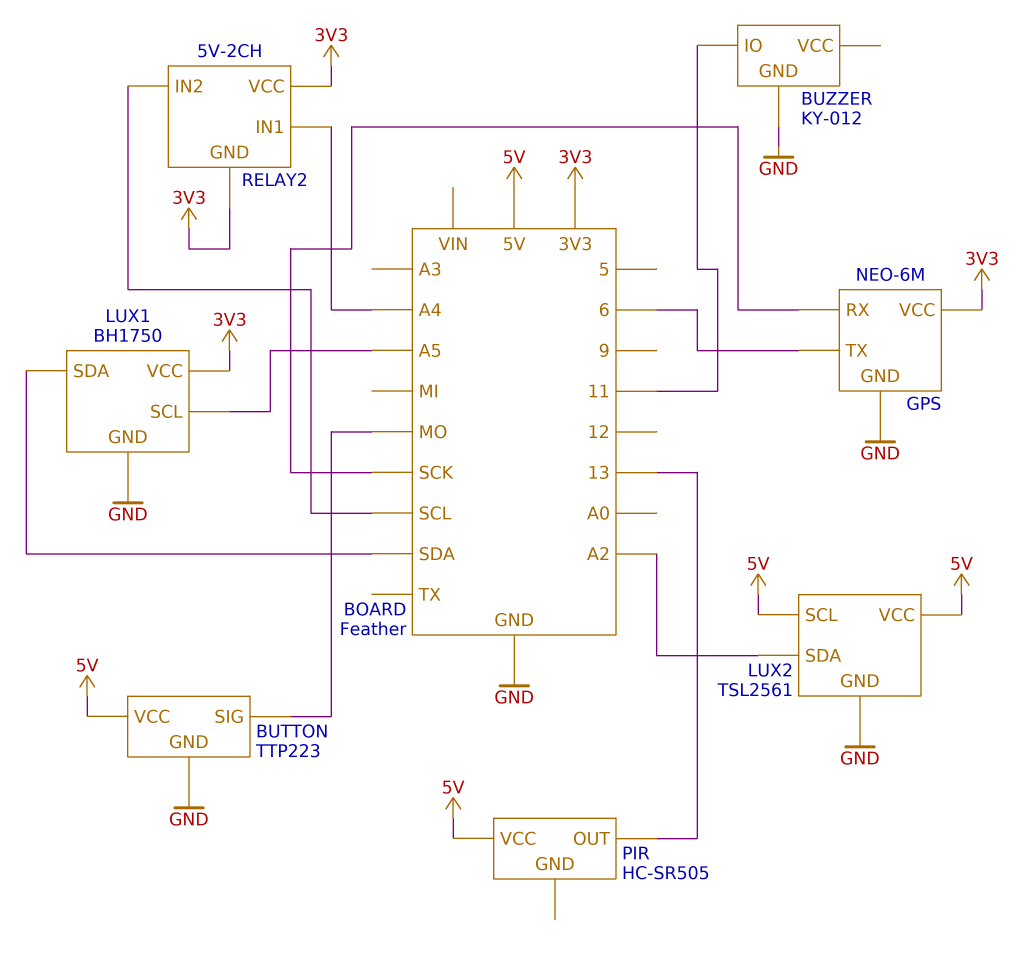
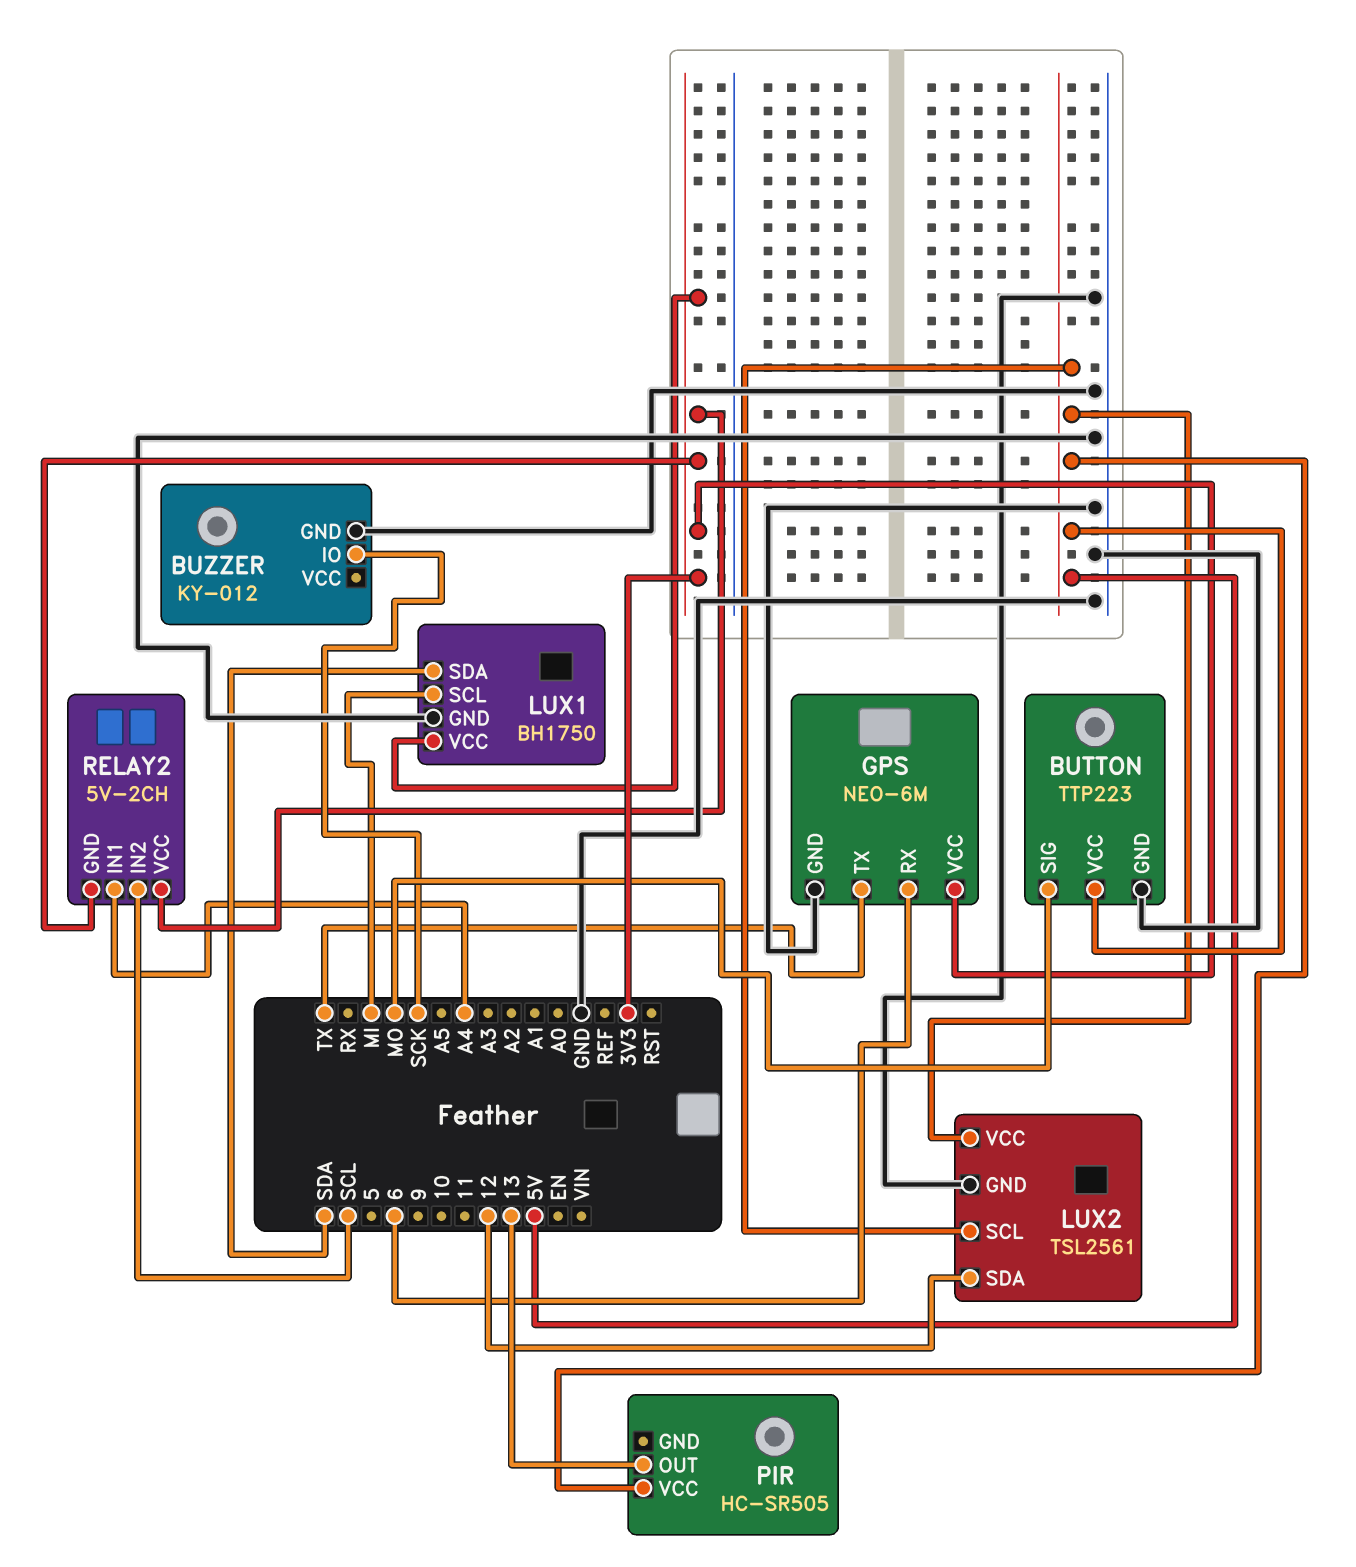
BUZZER pin IO: 11 -> SCK
GPS pin RX: SCK -> 6
GPS pin TX: 6 -> TX
LUX1 pin SCL: A5 -> MI
LUX2 pin SDA: A2 -> 12

